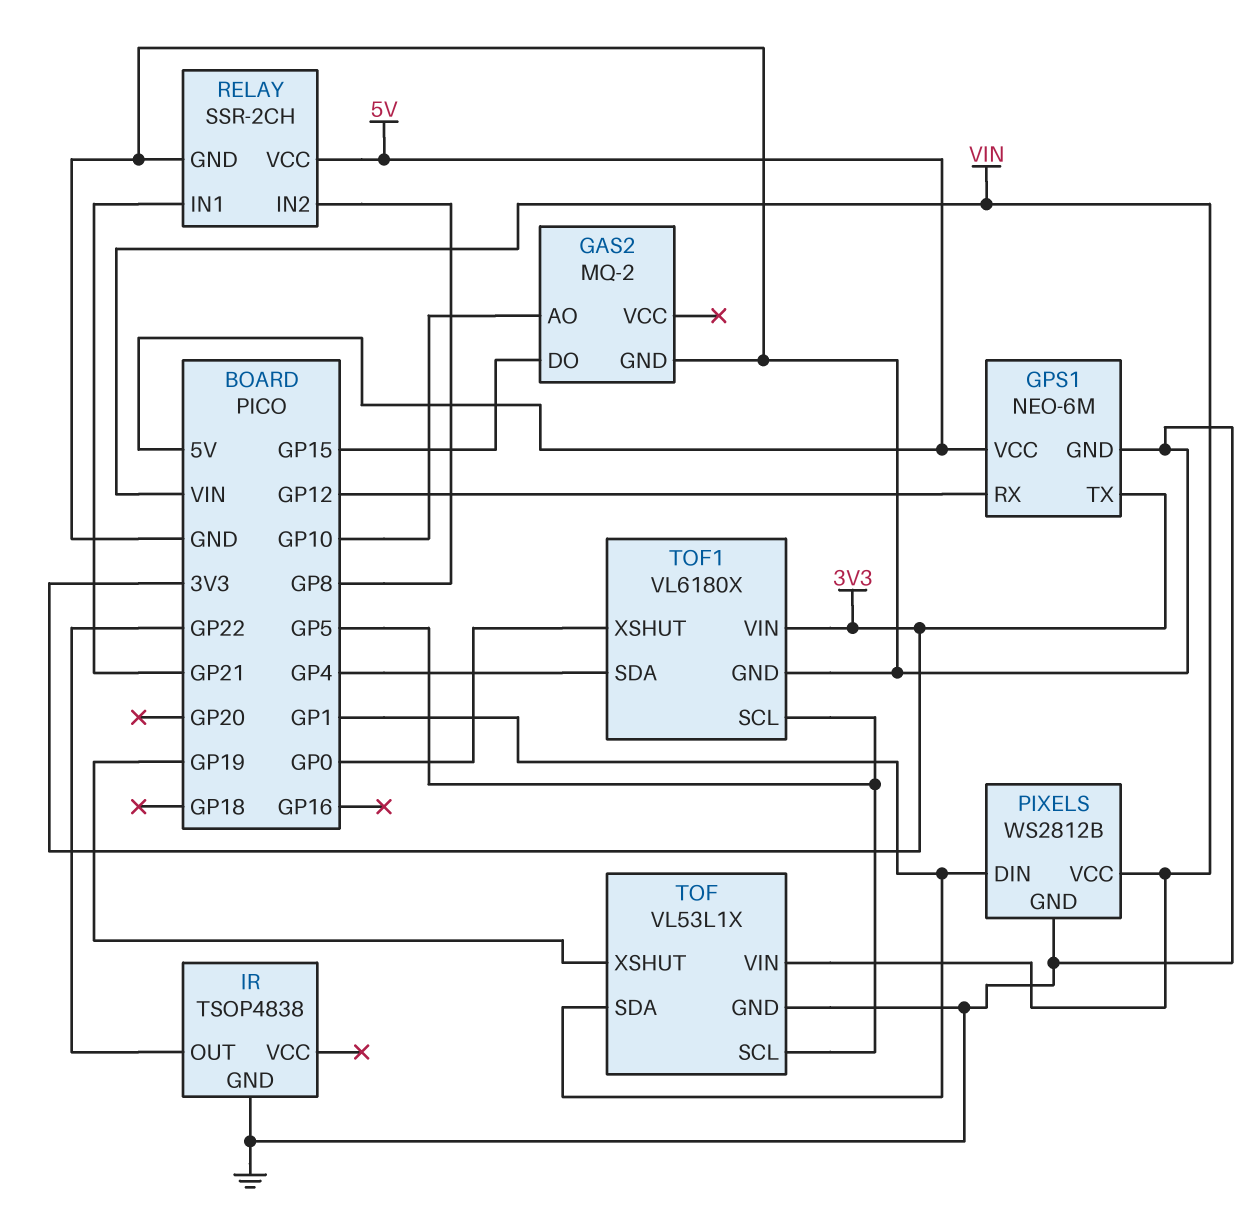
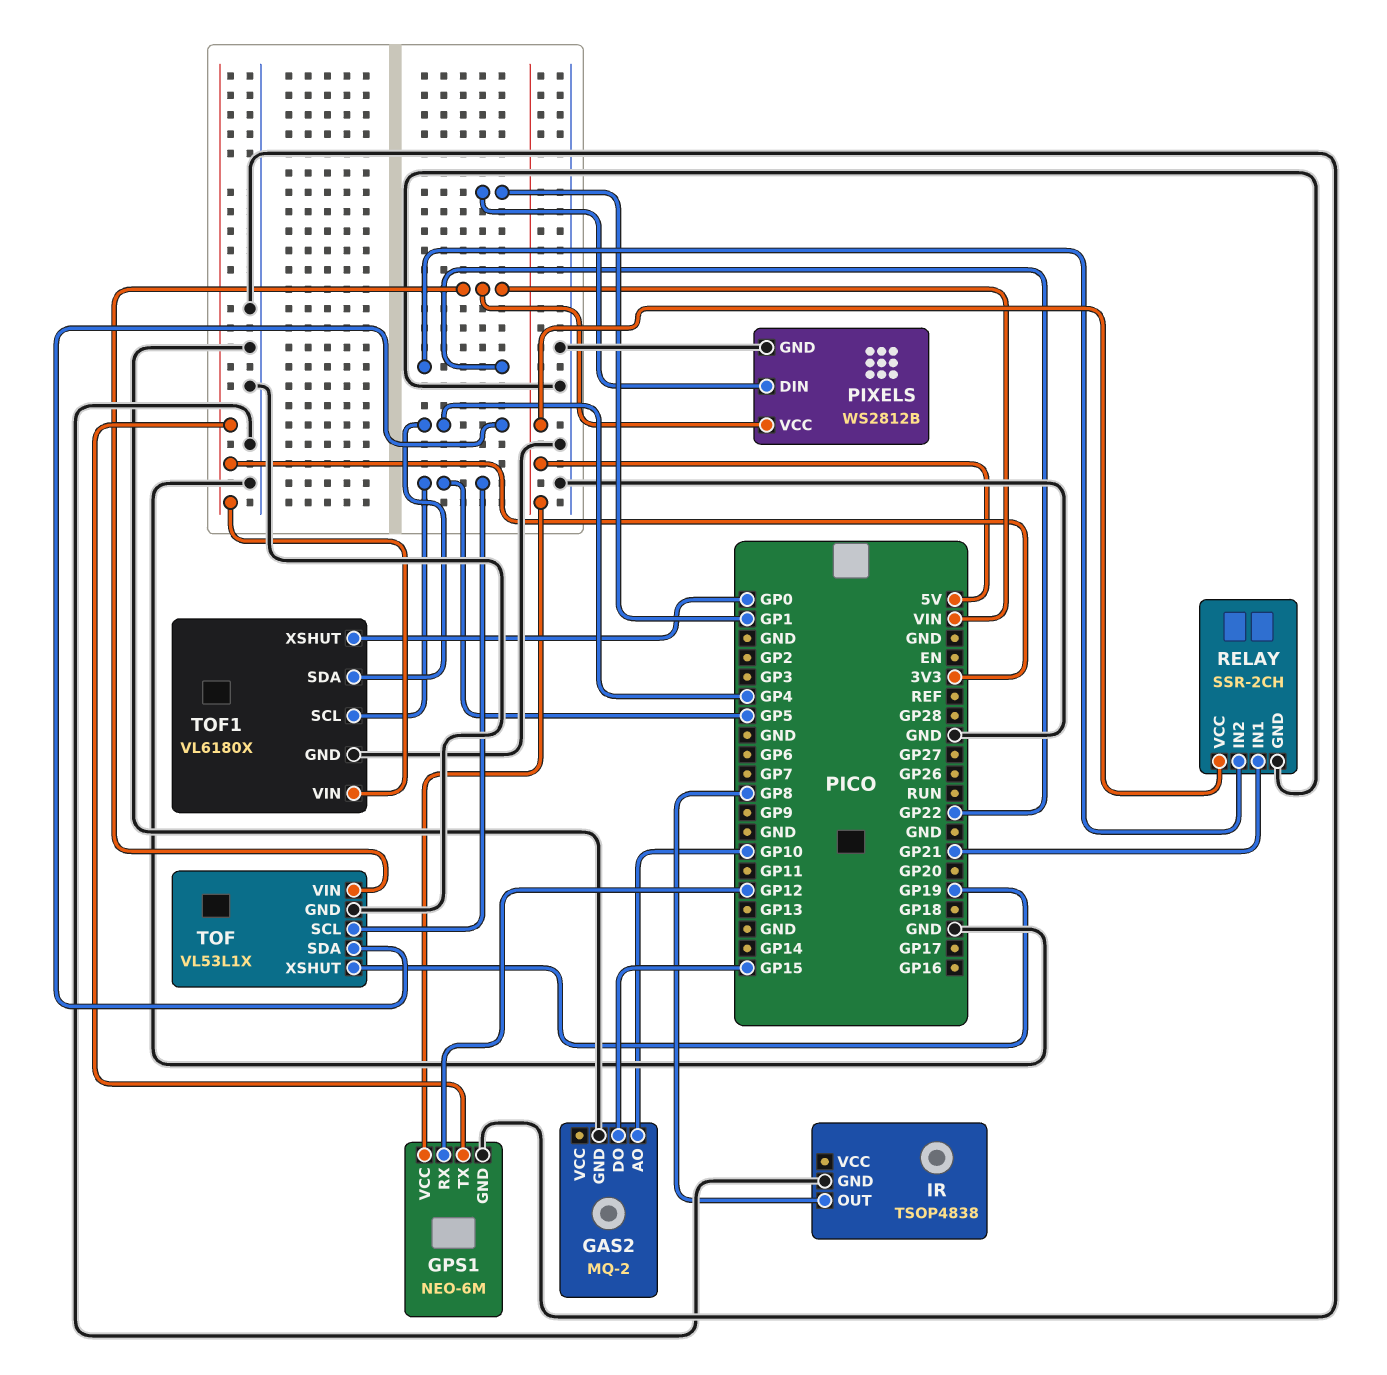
IR pin OUT: GP22 -> GP8
RELAY pin IN2: GP8 -> GP22
TOF pin SDA: GP1 -> GP4

